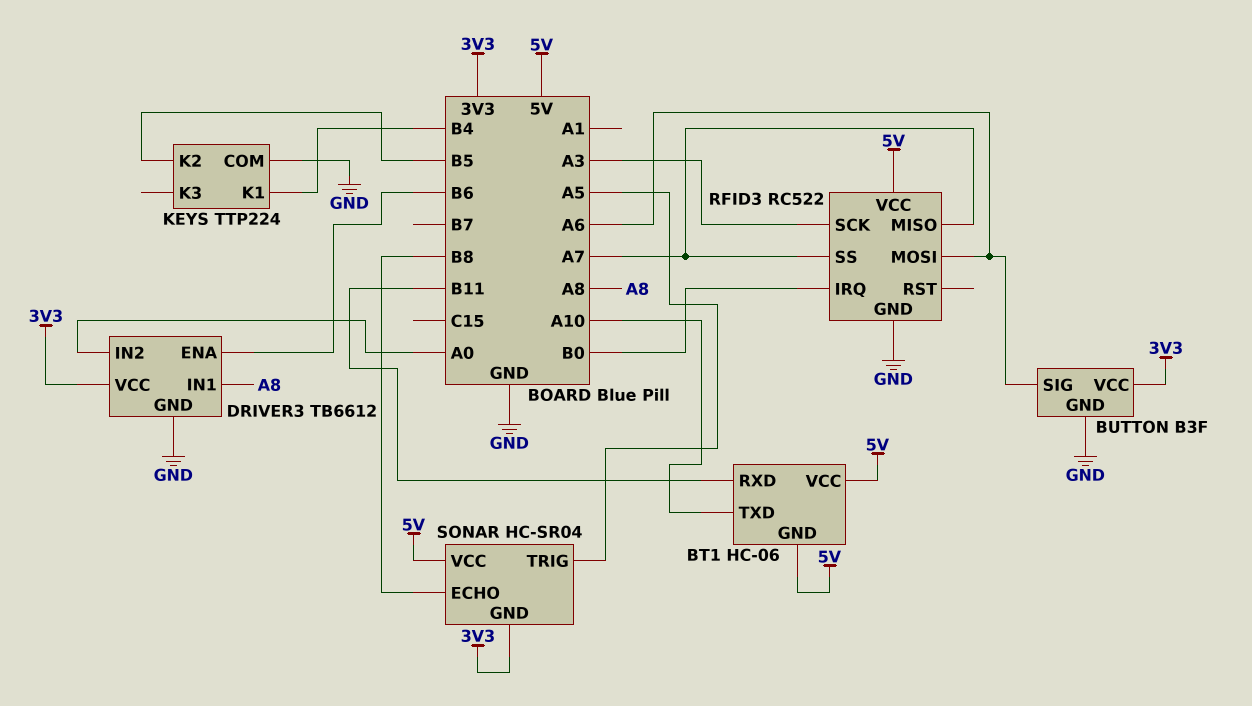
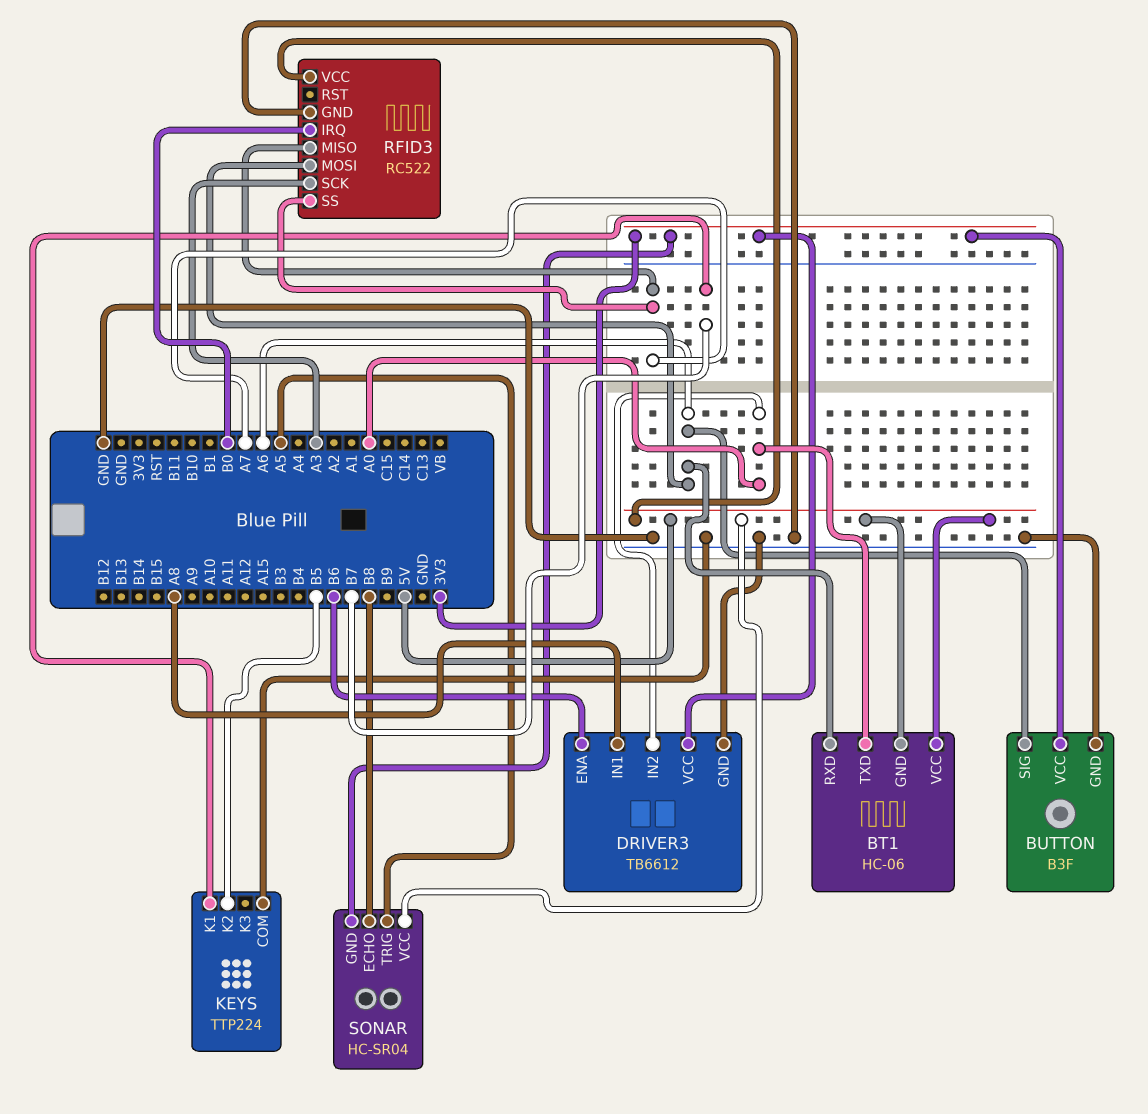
BT1 pin RXD: B11 -> A6
BT1 pin TXD: A10 -> A0
KEYS pin K1: B4 -> B7

